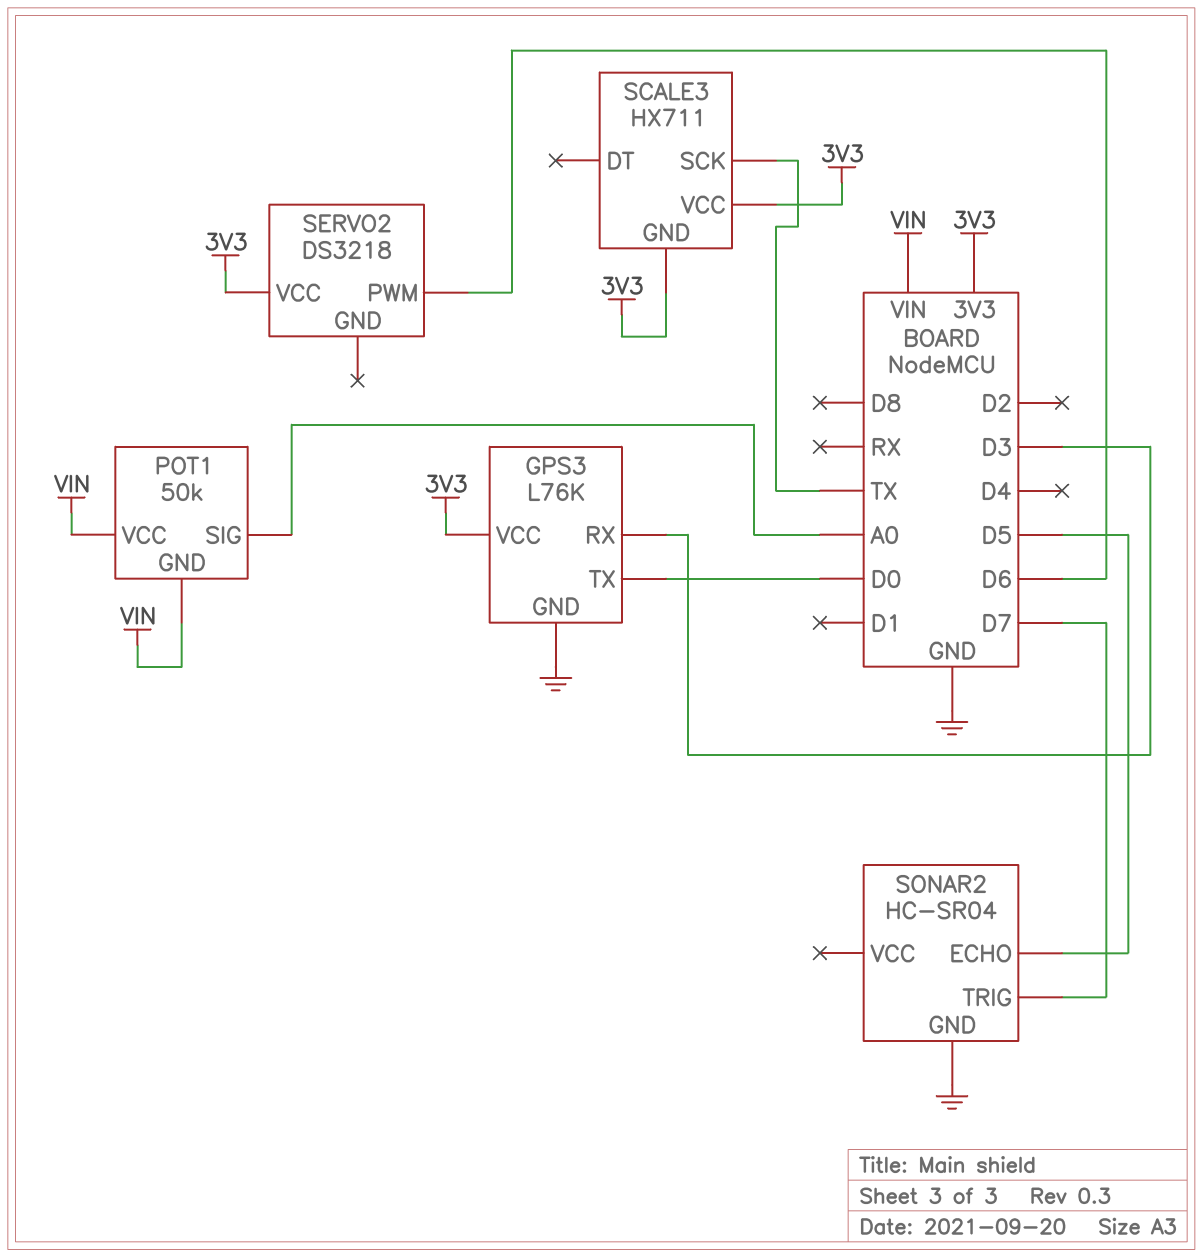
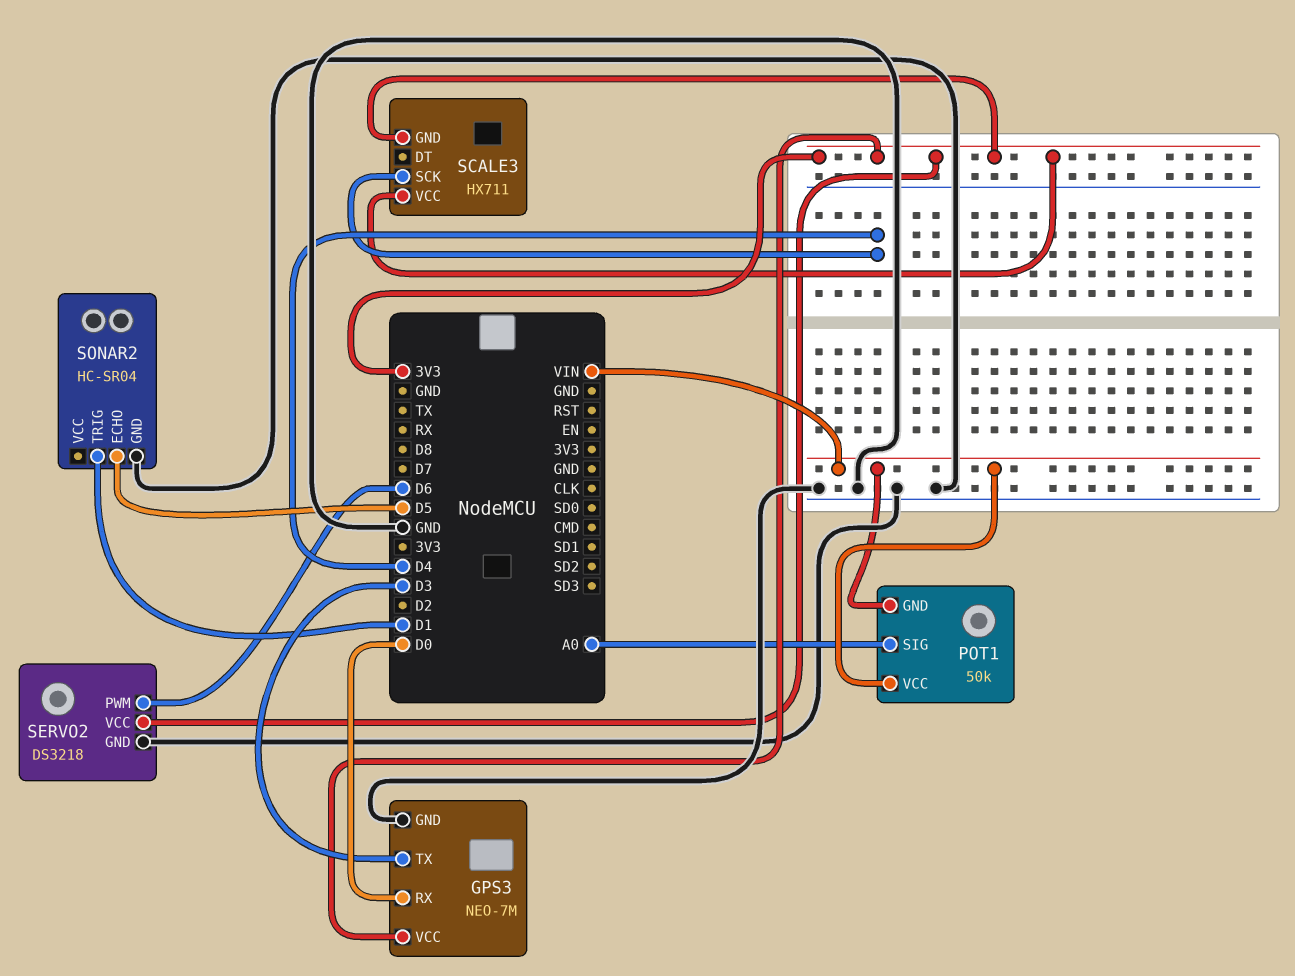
GPS3: L76K -> NEO-7M
GPS3 pin RX: D3 -> D0
GPS3 pin TX: D0 -> D3
SCALE3 pin SCK: TX -> D4
SERVO2 pin GND: none -> GND
SONAR2 pin TRIG: D7 -> D1

